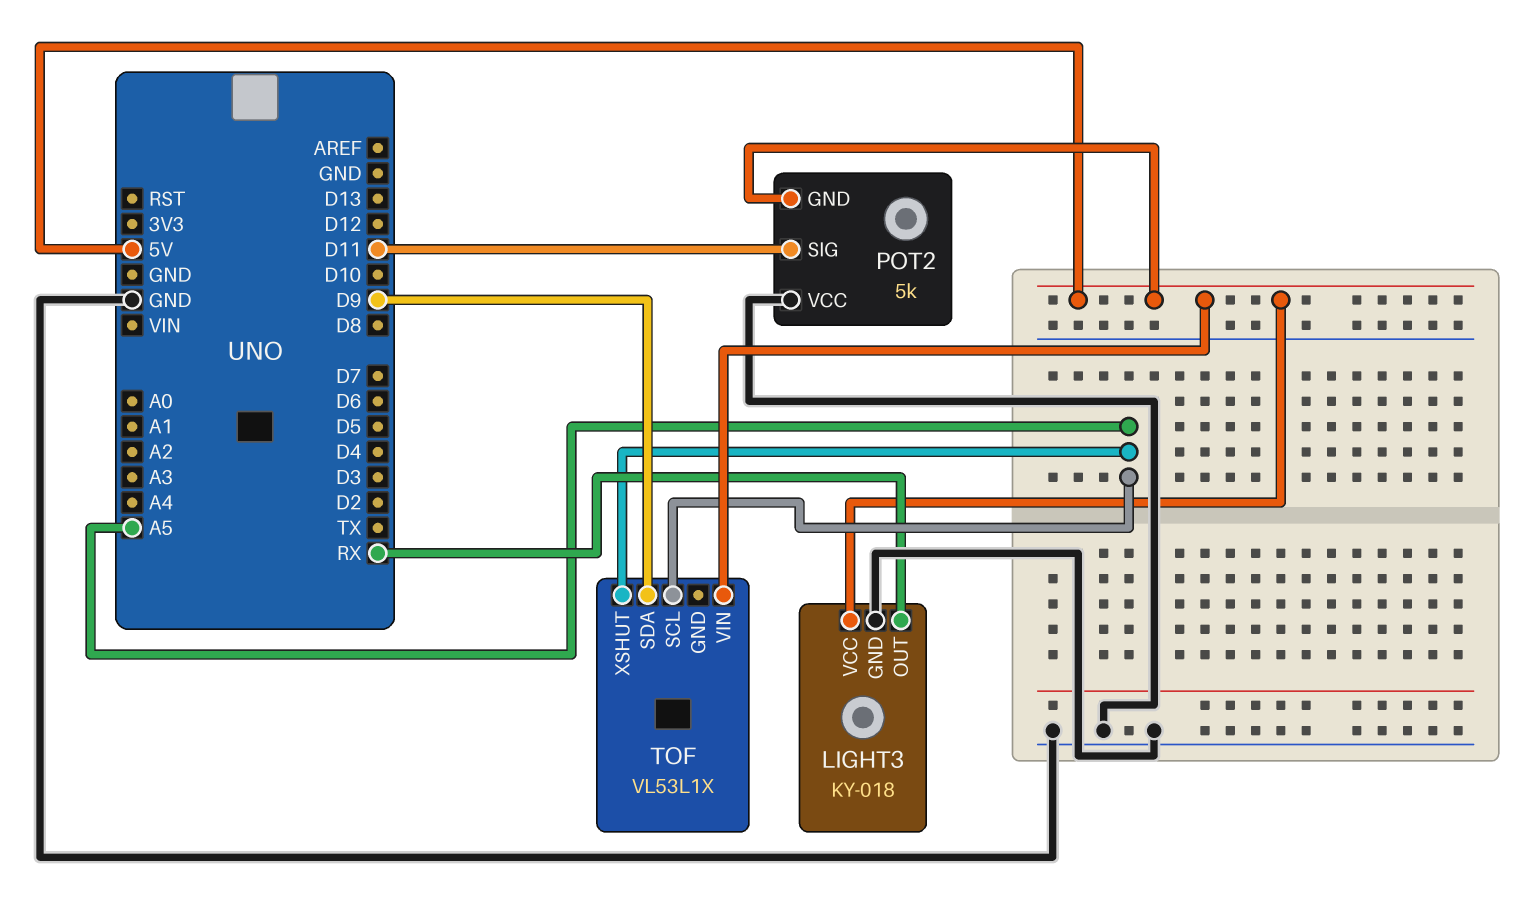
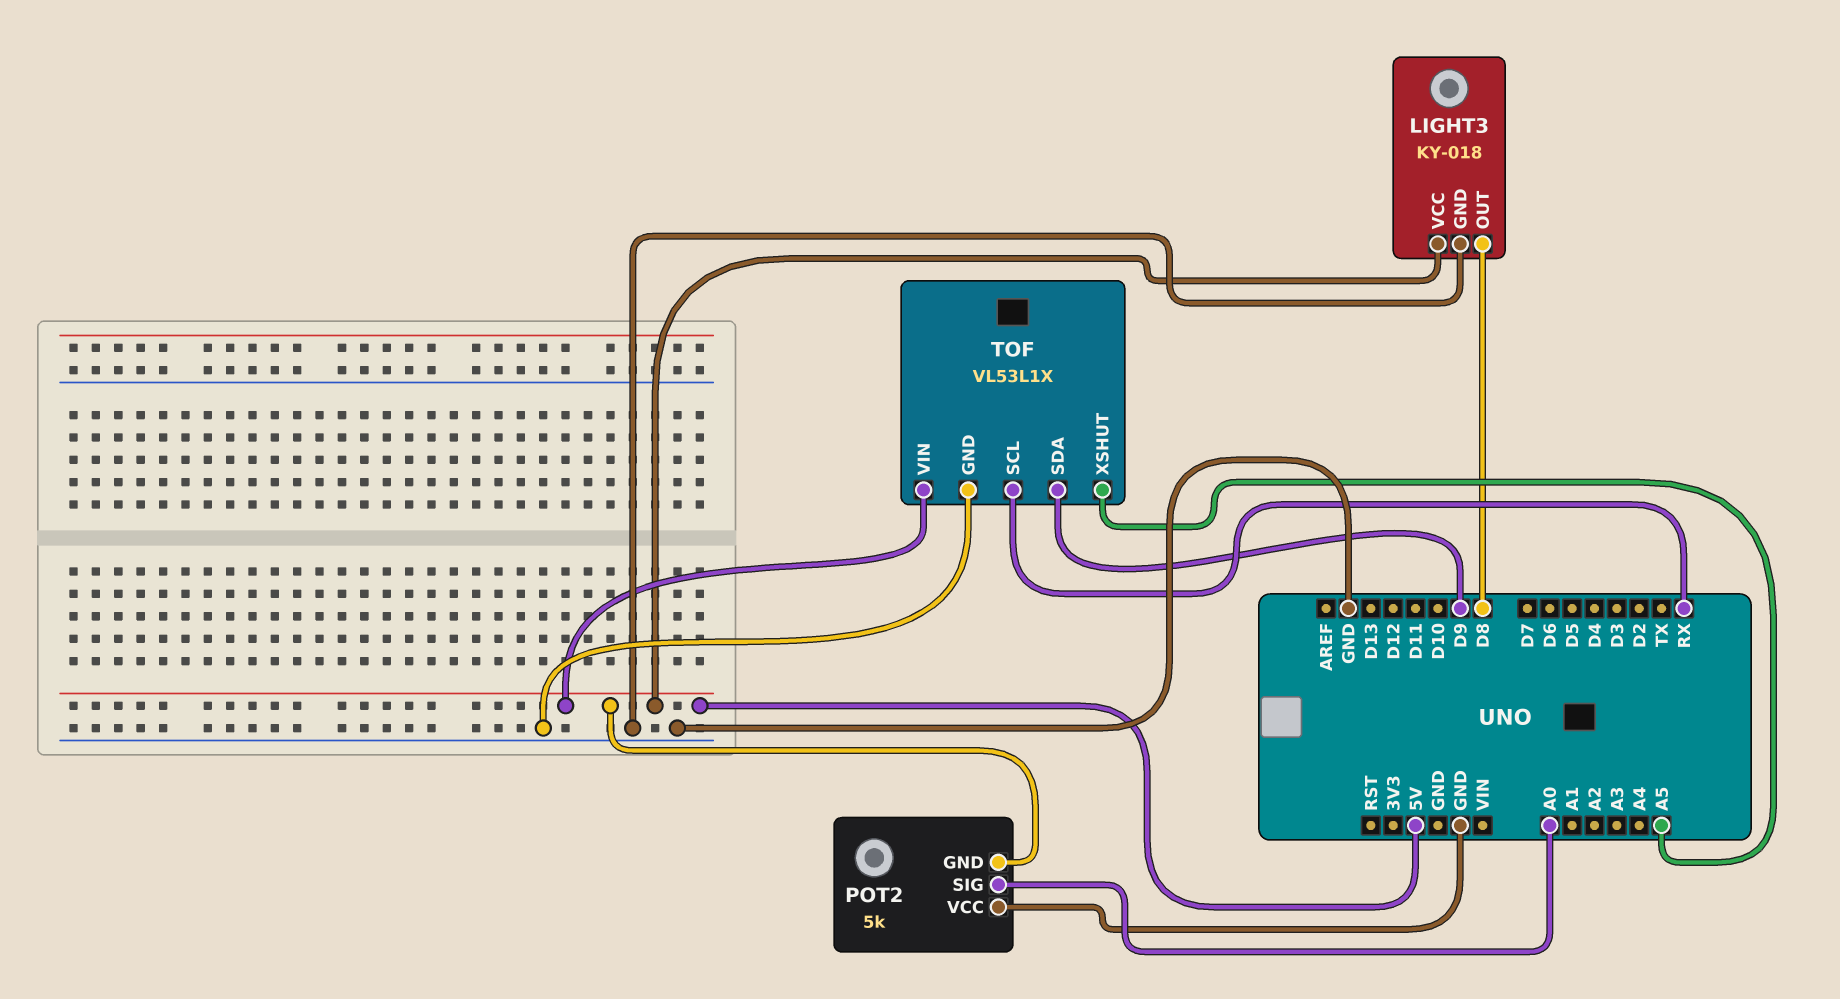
LIGHT3 pin OUT: RX -> D8
POT2 pin SIG: D11 -> A0
TOF pin GND: none -> GND
TOF pin SCL: A5 -> RX

